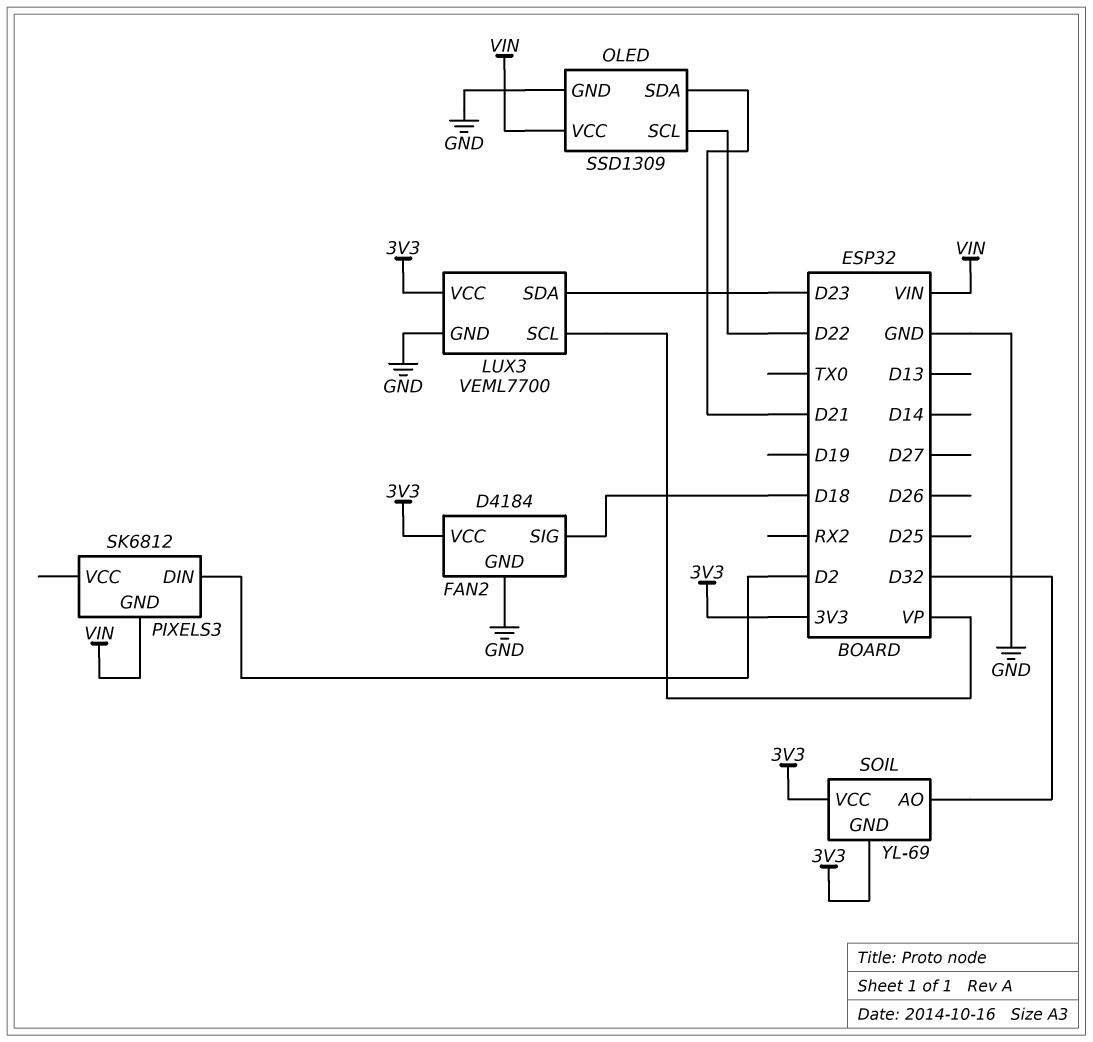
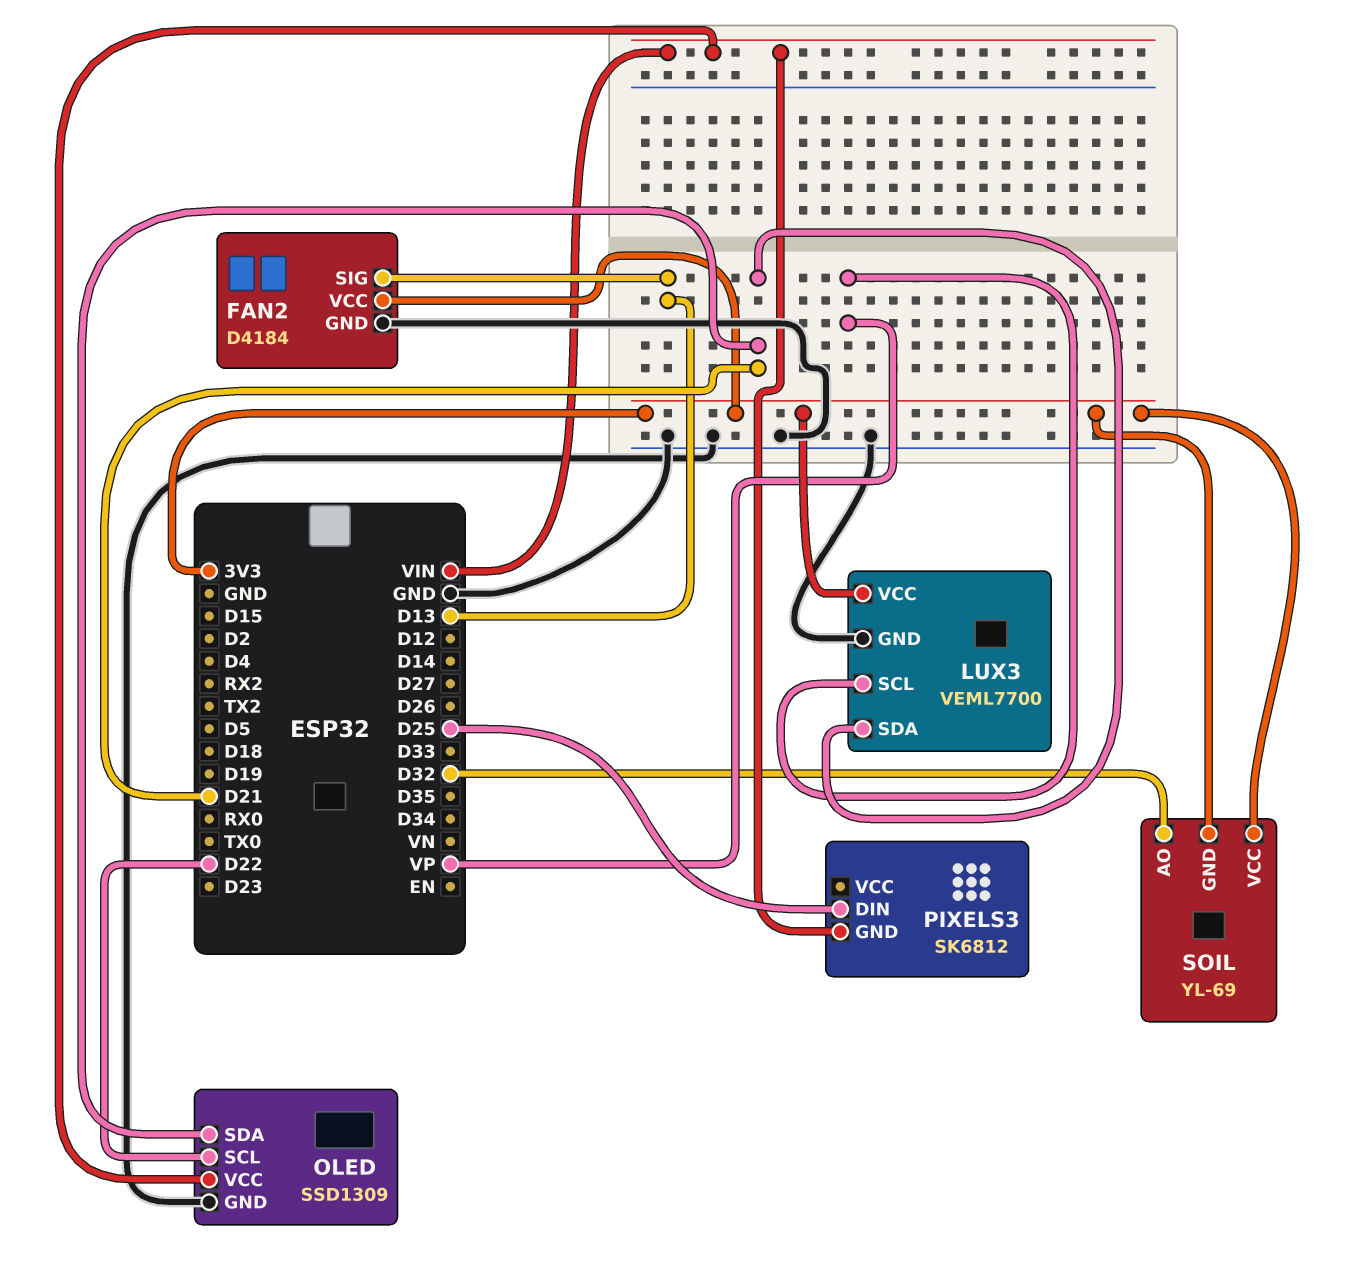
FAN2 pin SIG: D18 -> D13
LUX3 pin SDA: D23 -> D21
PIXELS3 pin DIN: D2 -> D25

